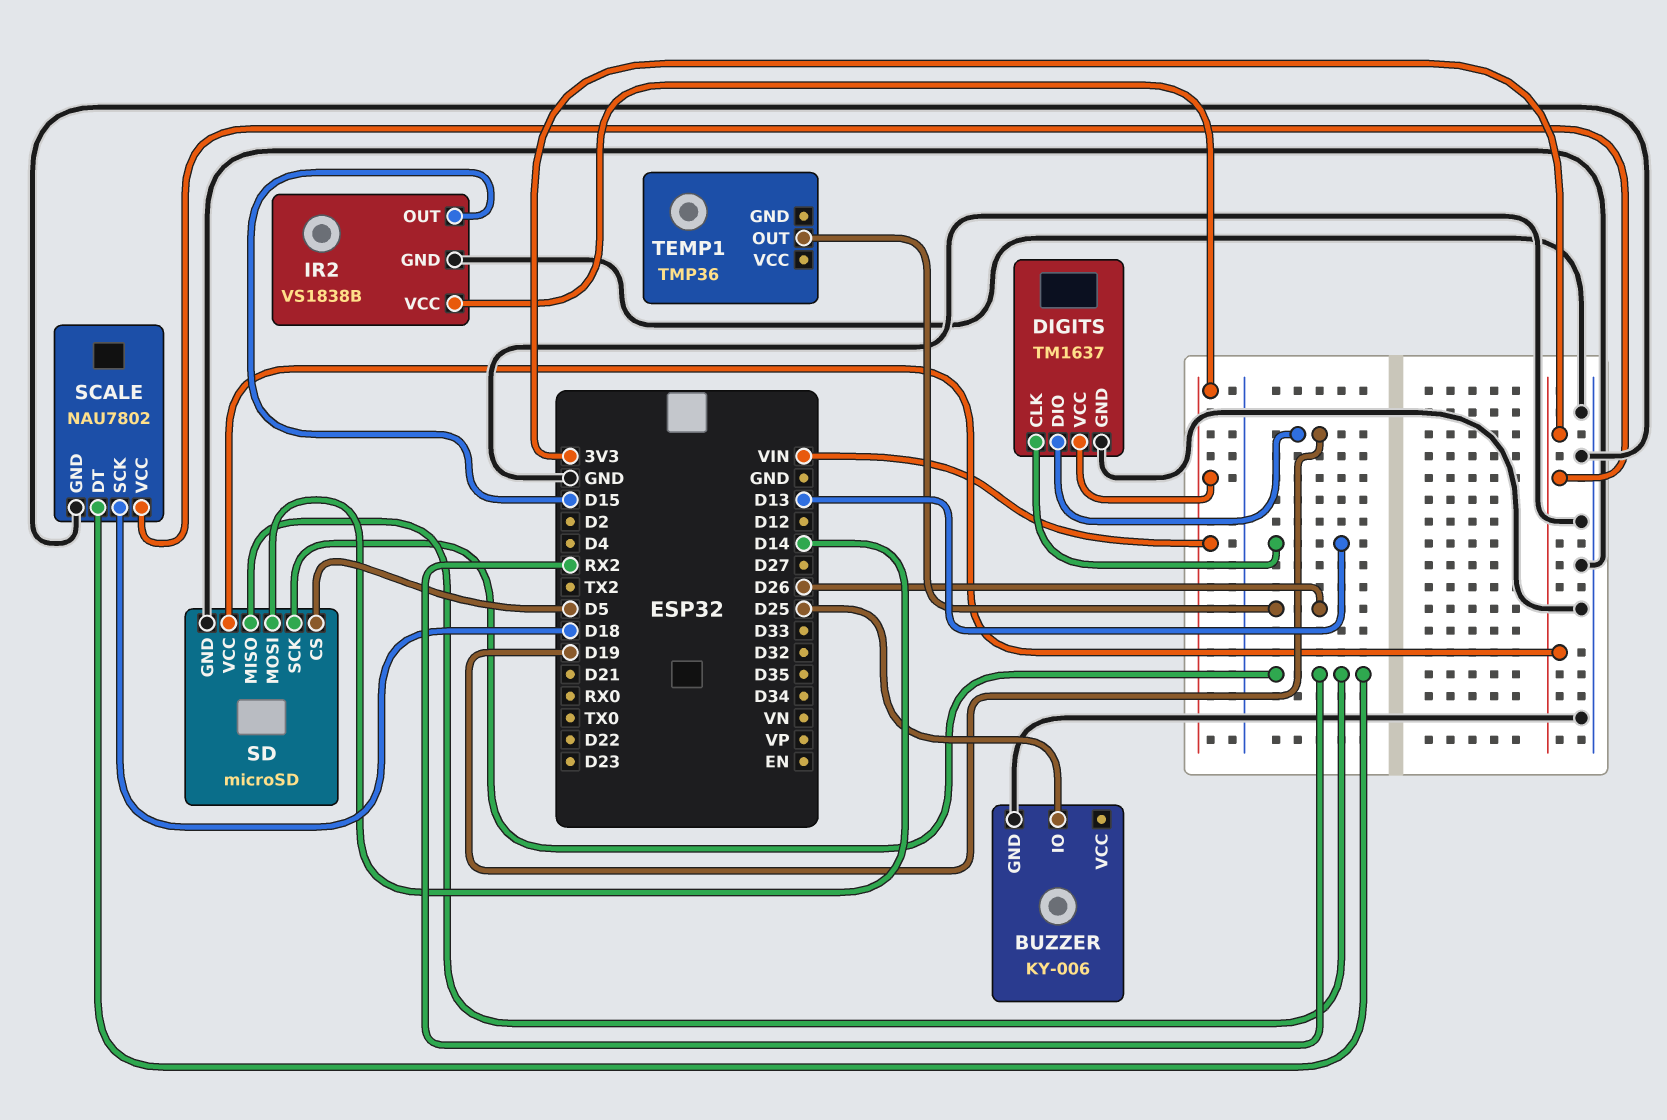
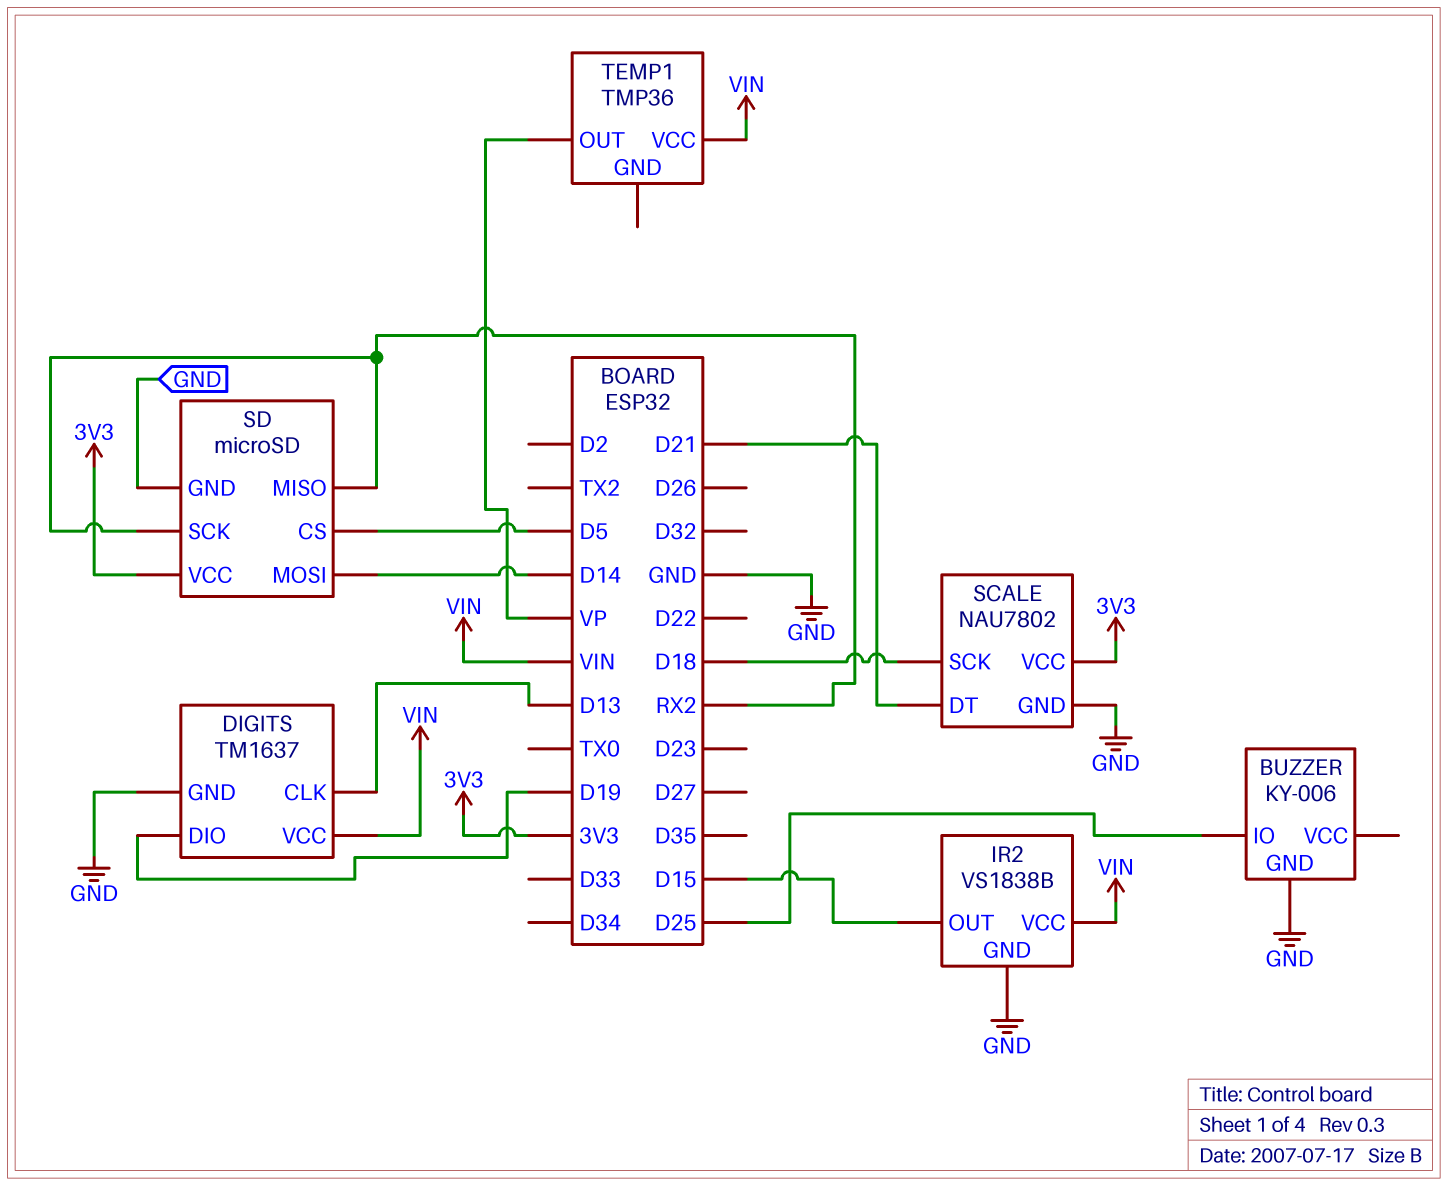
SCALE pin DT: RX2 -> D21
TEMP1 pin OUT: D26 -> VP
TEMP1 pin VCC: none -> VIN

